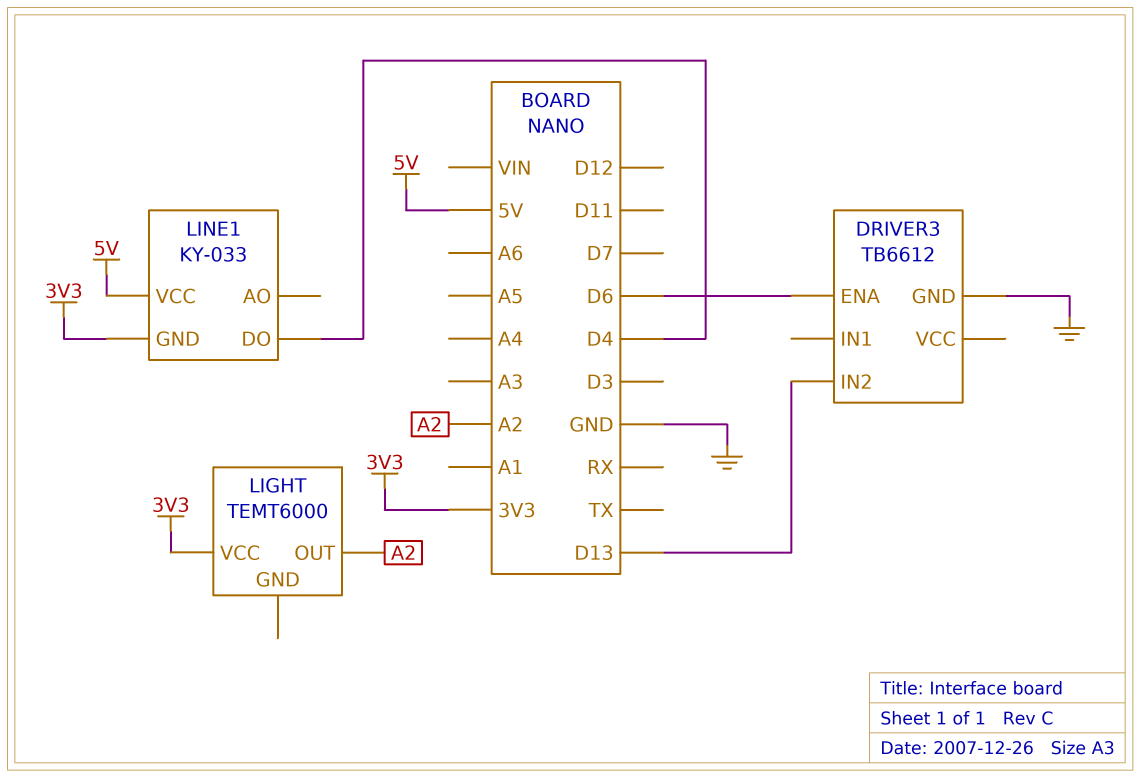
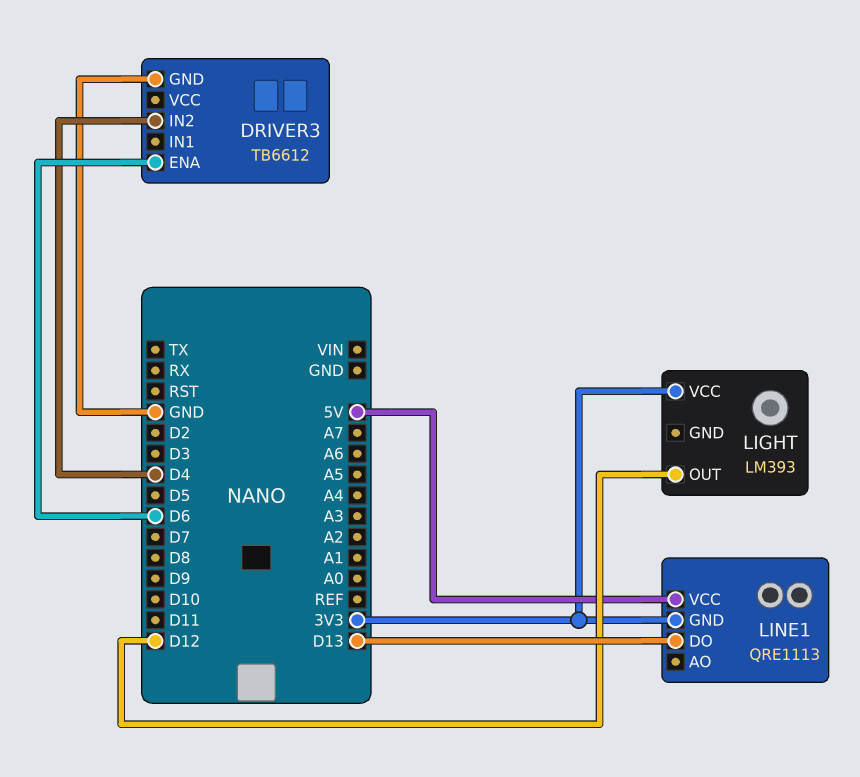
DRIVER3 pin IN2: D13 -> D4
LIGHT: TEMT6000 -> LM393
LIGHT pin OUT: A2 -> D12
LINE1: KY-033 -> QRE1113
LINE1 pin DO: D4 -> D13

